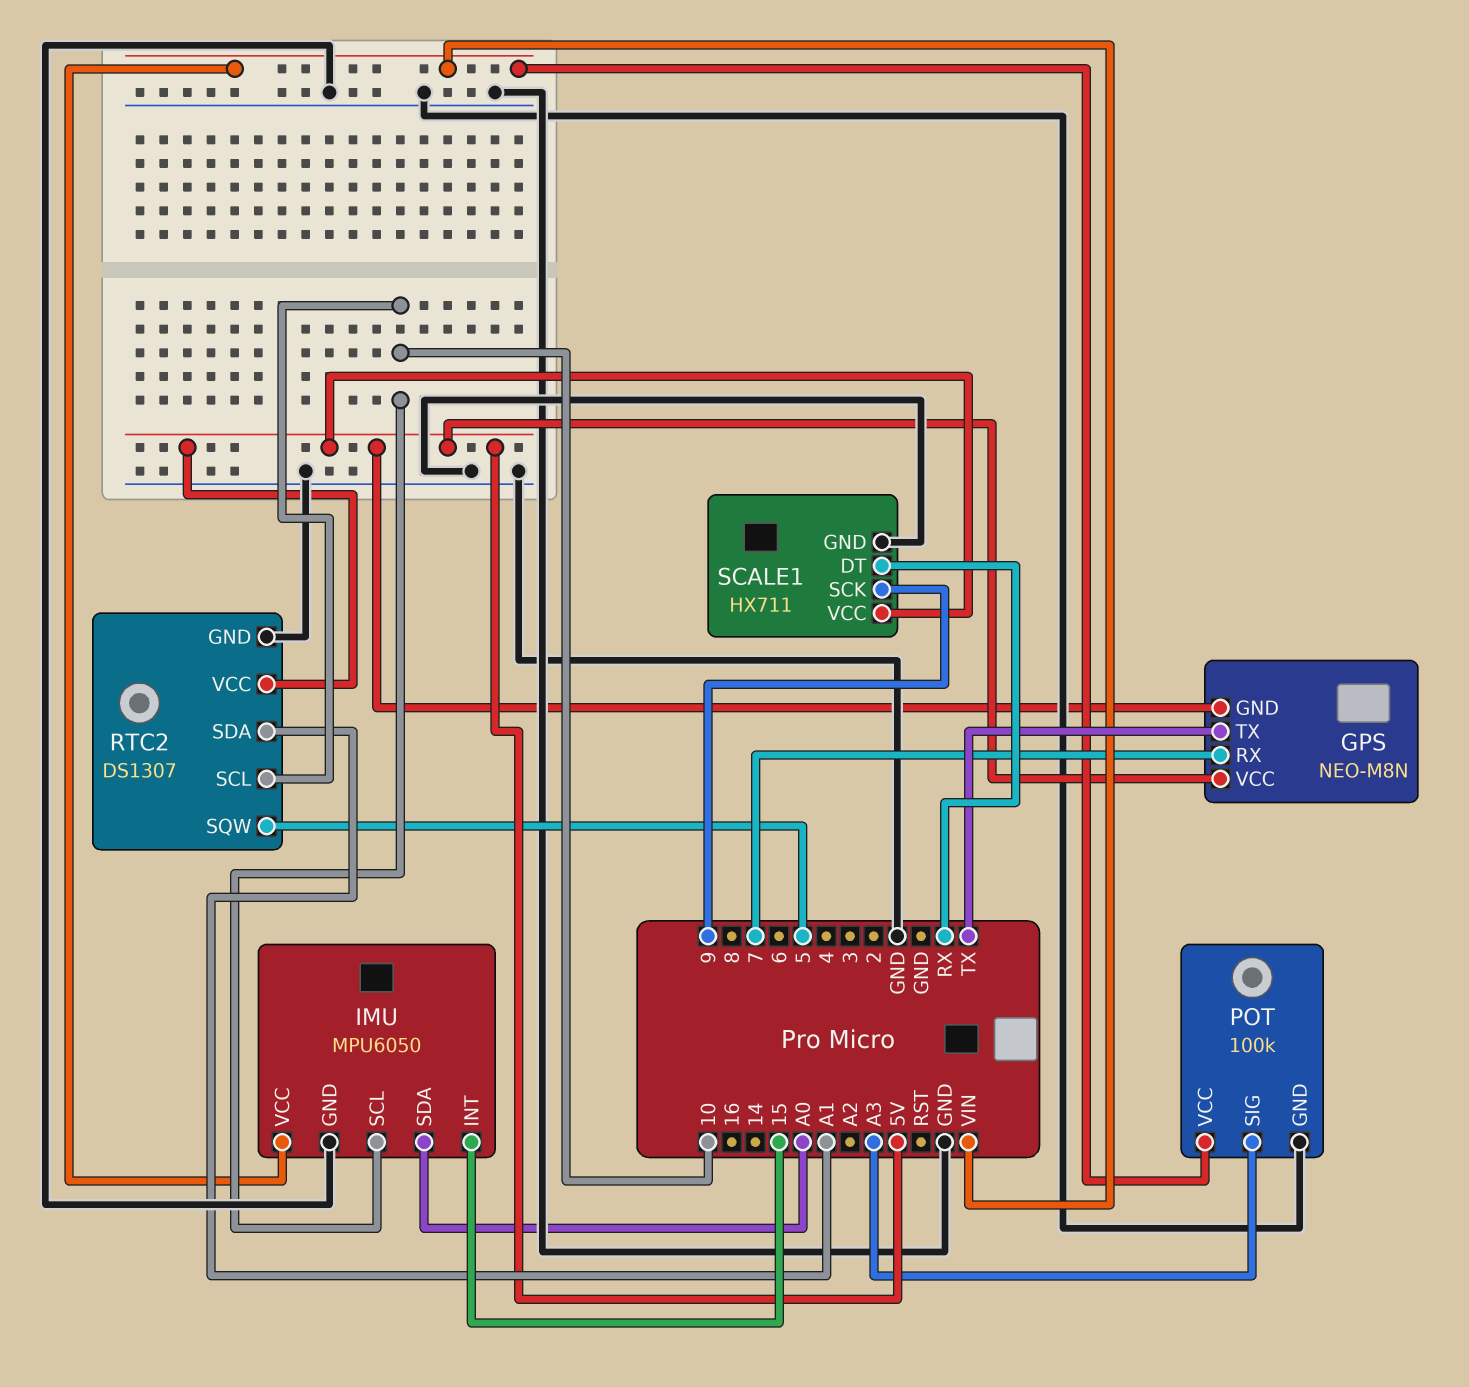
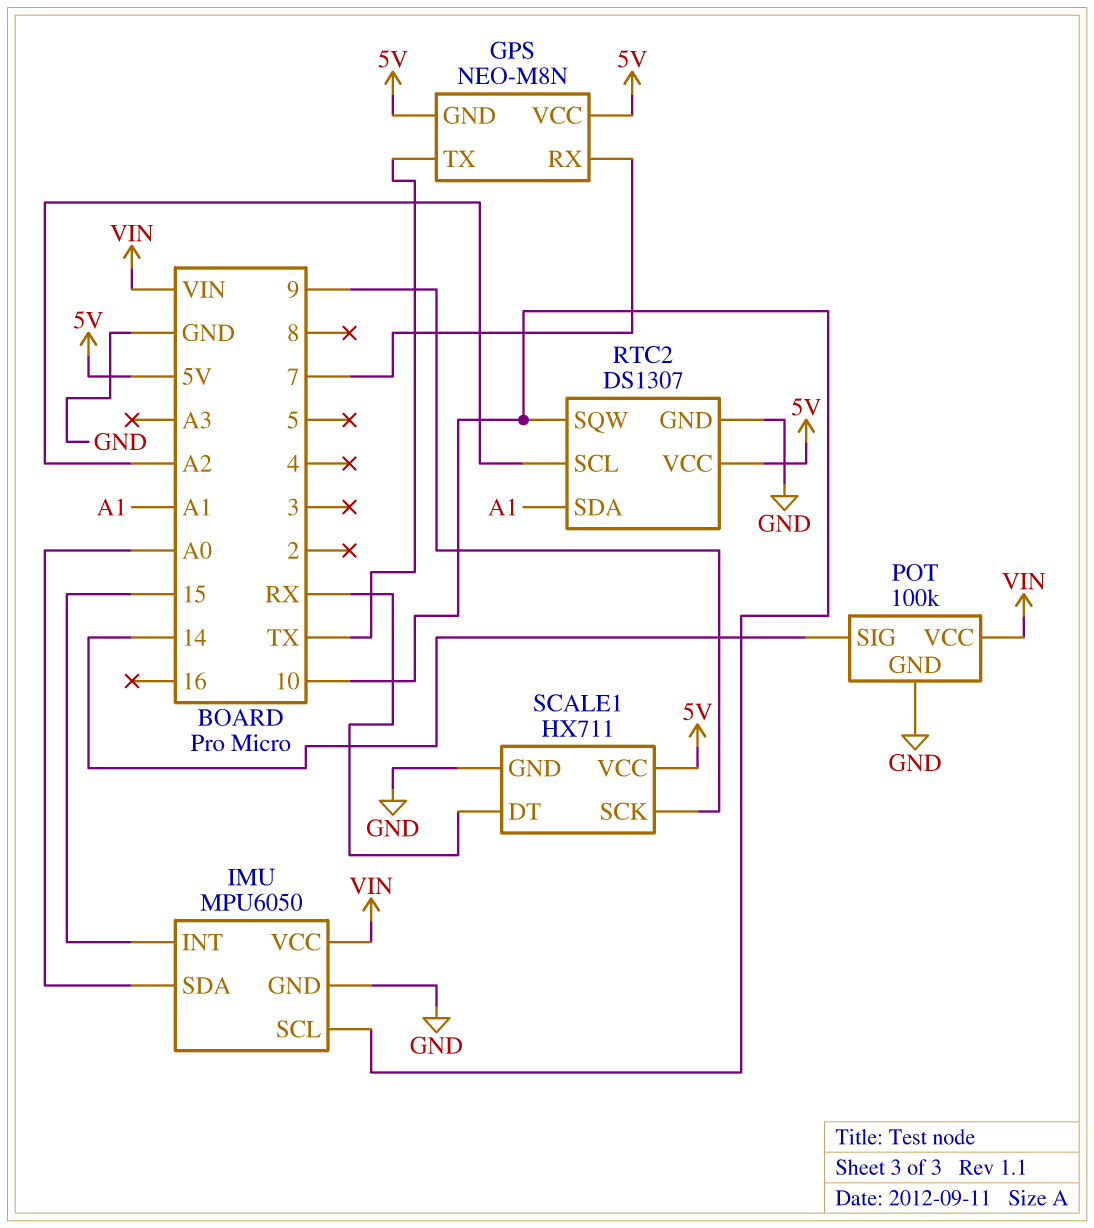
POT pin SIG: A3 -> 14
RTC2 pin SCL: 10 -> A2
RTC2 pin SQW: 5 -> 10

